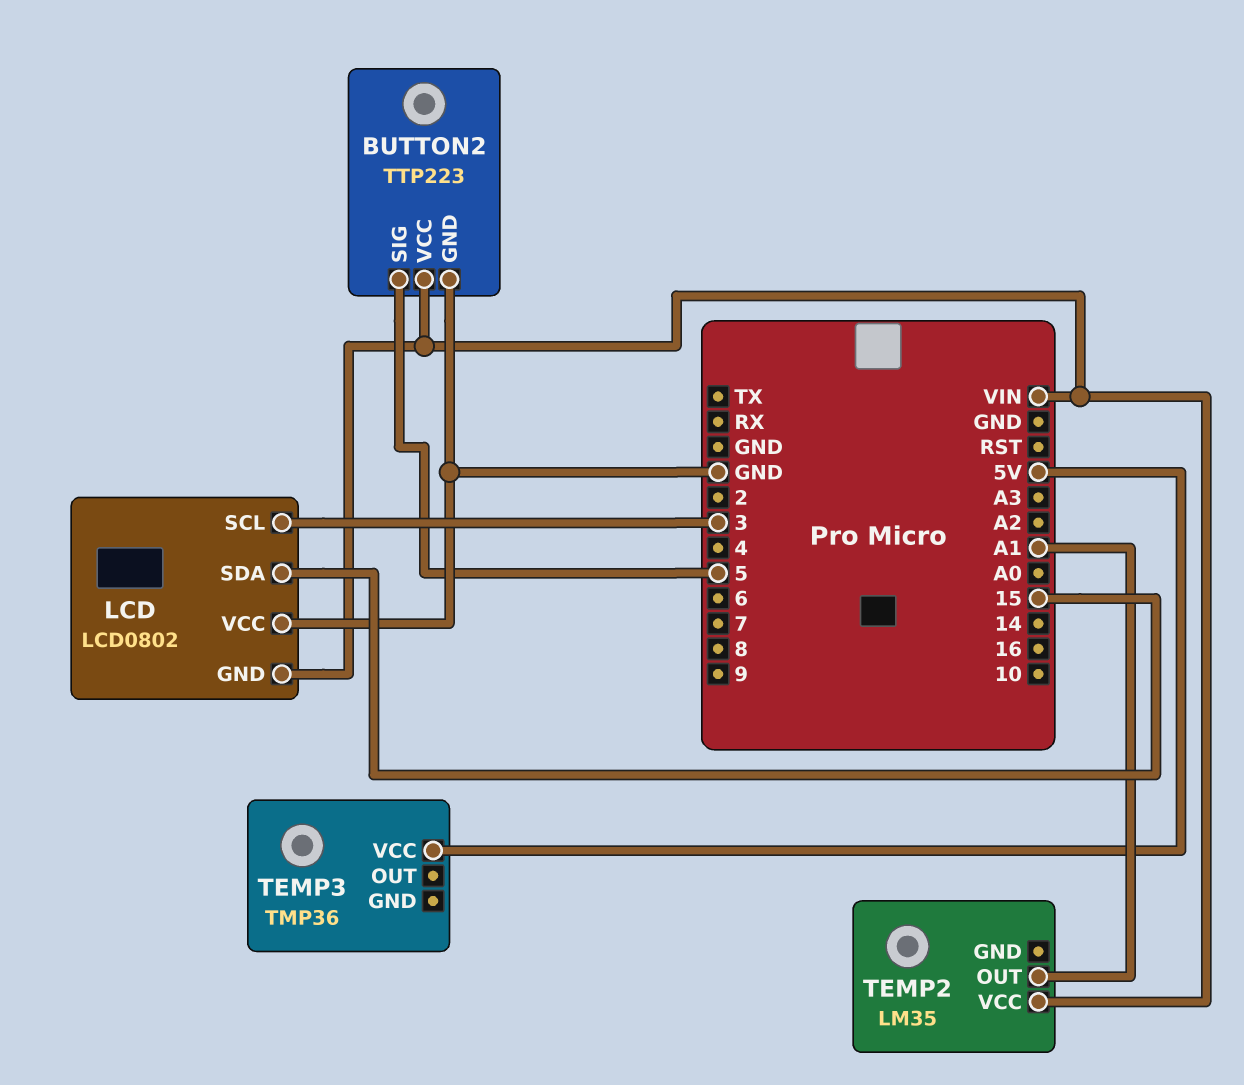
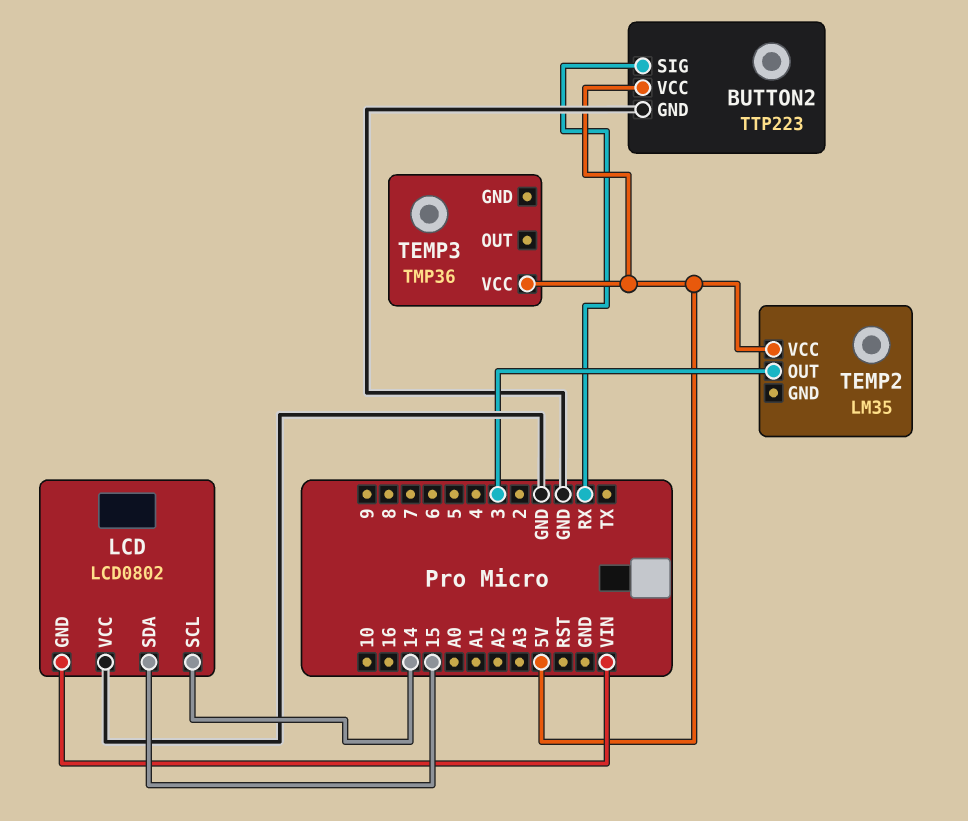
BUTTON2 pin SIG: 5 -> RX
BUTTON2 pin VCC: VIN -> 5V
LCD pin SCL: 3 -> 14
TEMP2 pin OUT: A1 -> 3
TEMP2 pin VCC: VIN -> 5V

